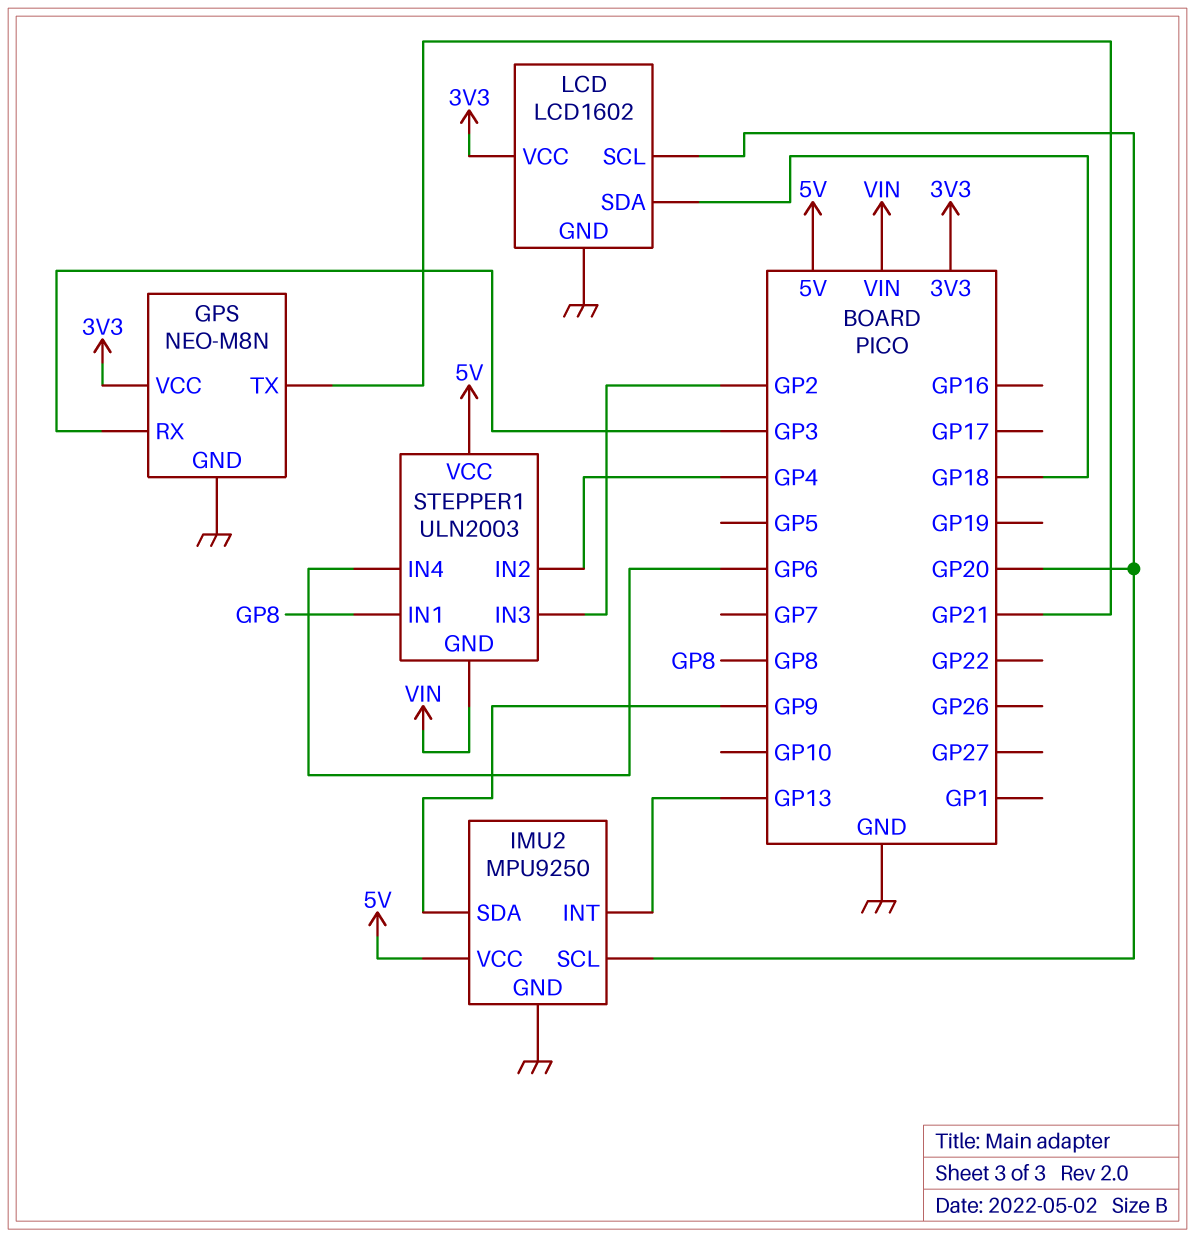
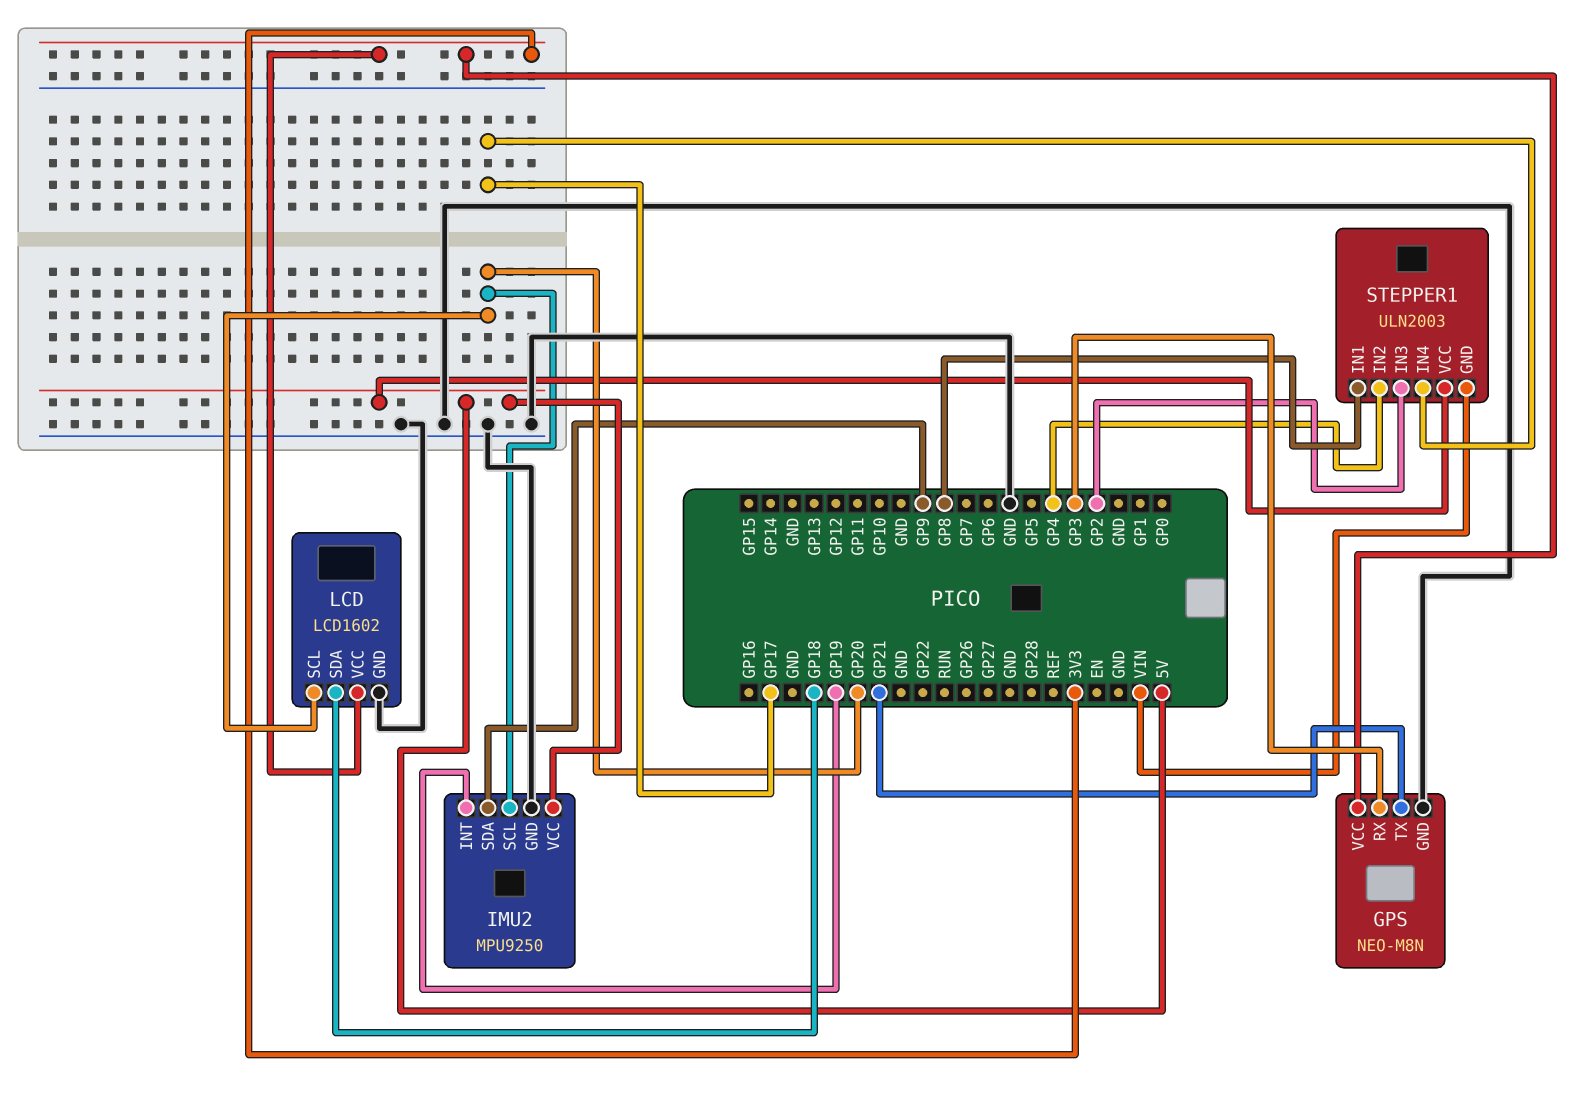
IMU2 pin INT: GP13 -> GP19
STEPPER1 pin IN4: GP6 -> GP17

